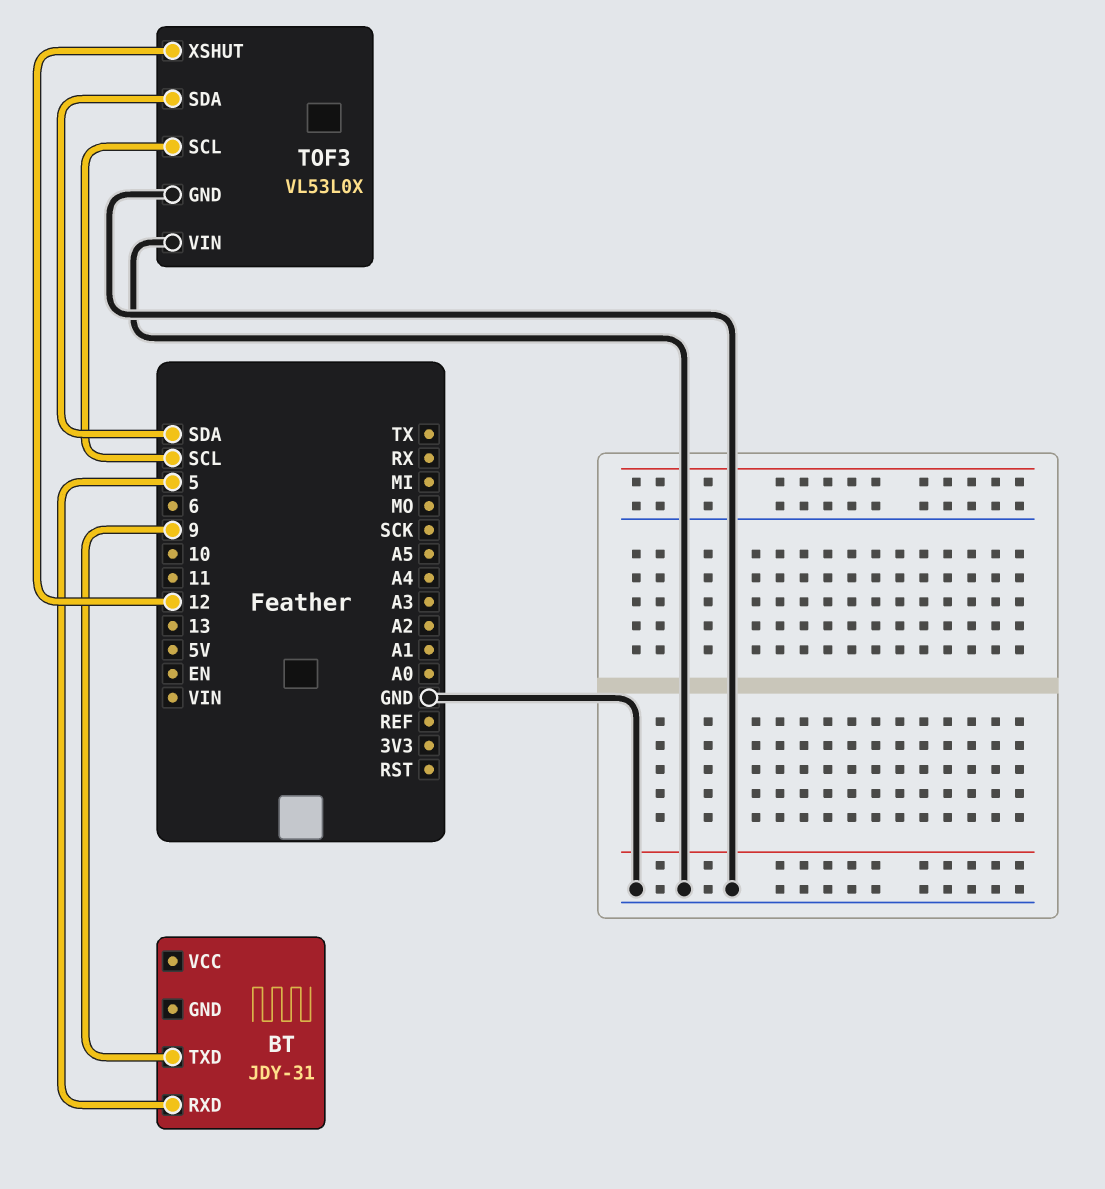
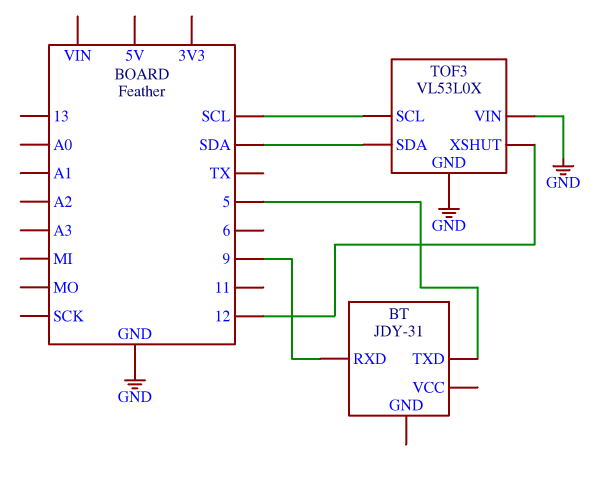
BT pin RXD: 5 -> 9
BT pin TXD: 9 -> 5

